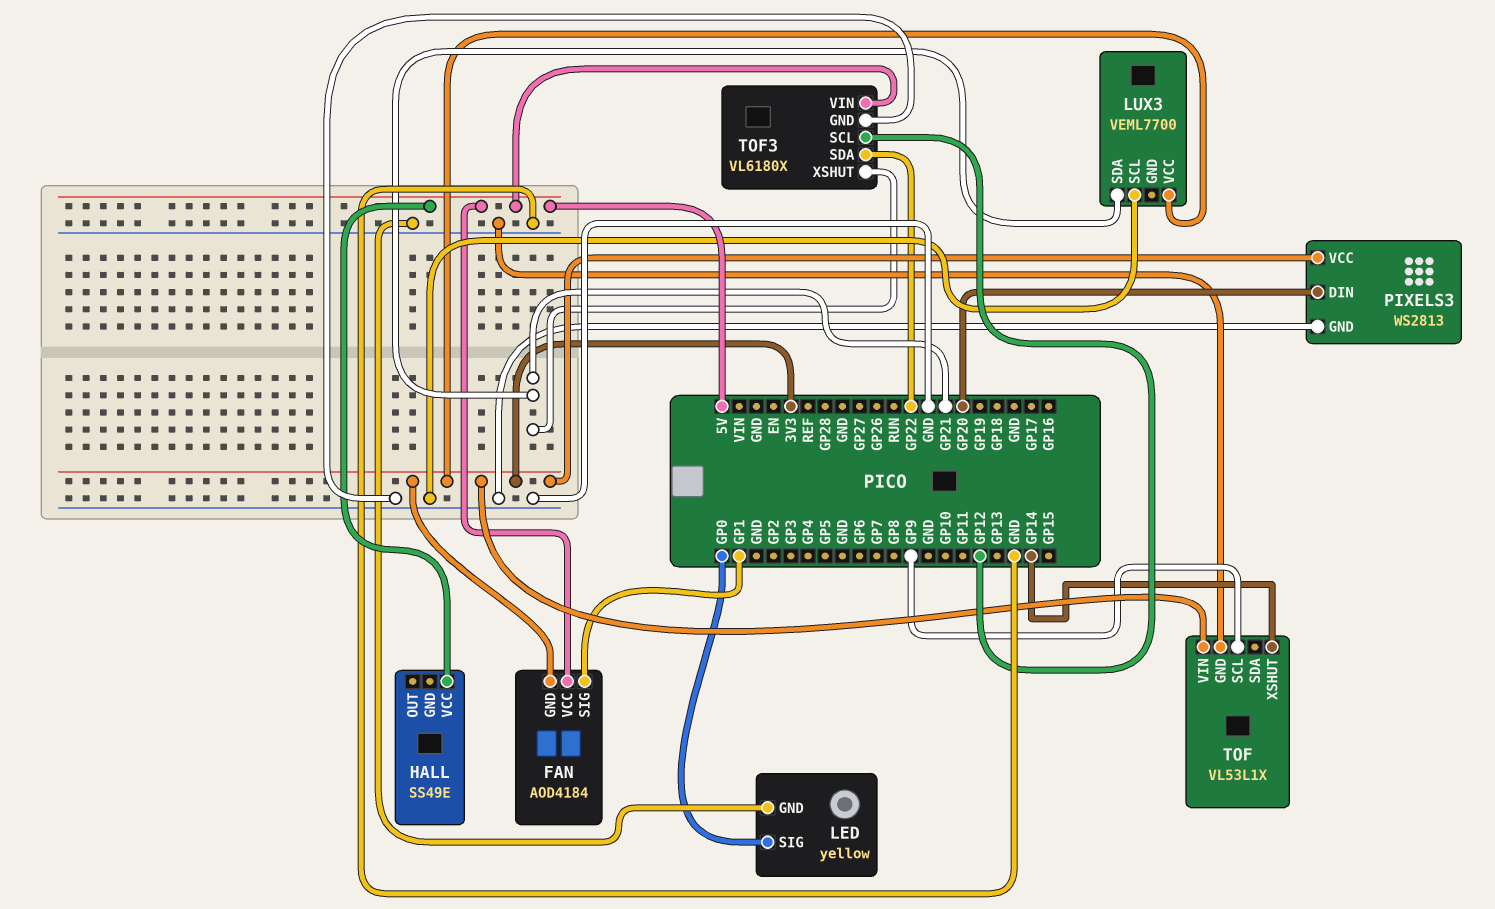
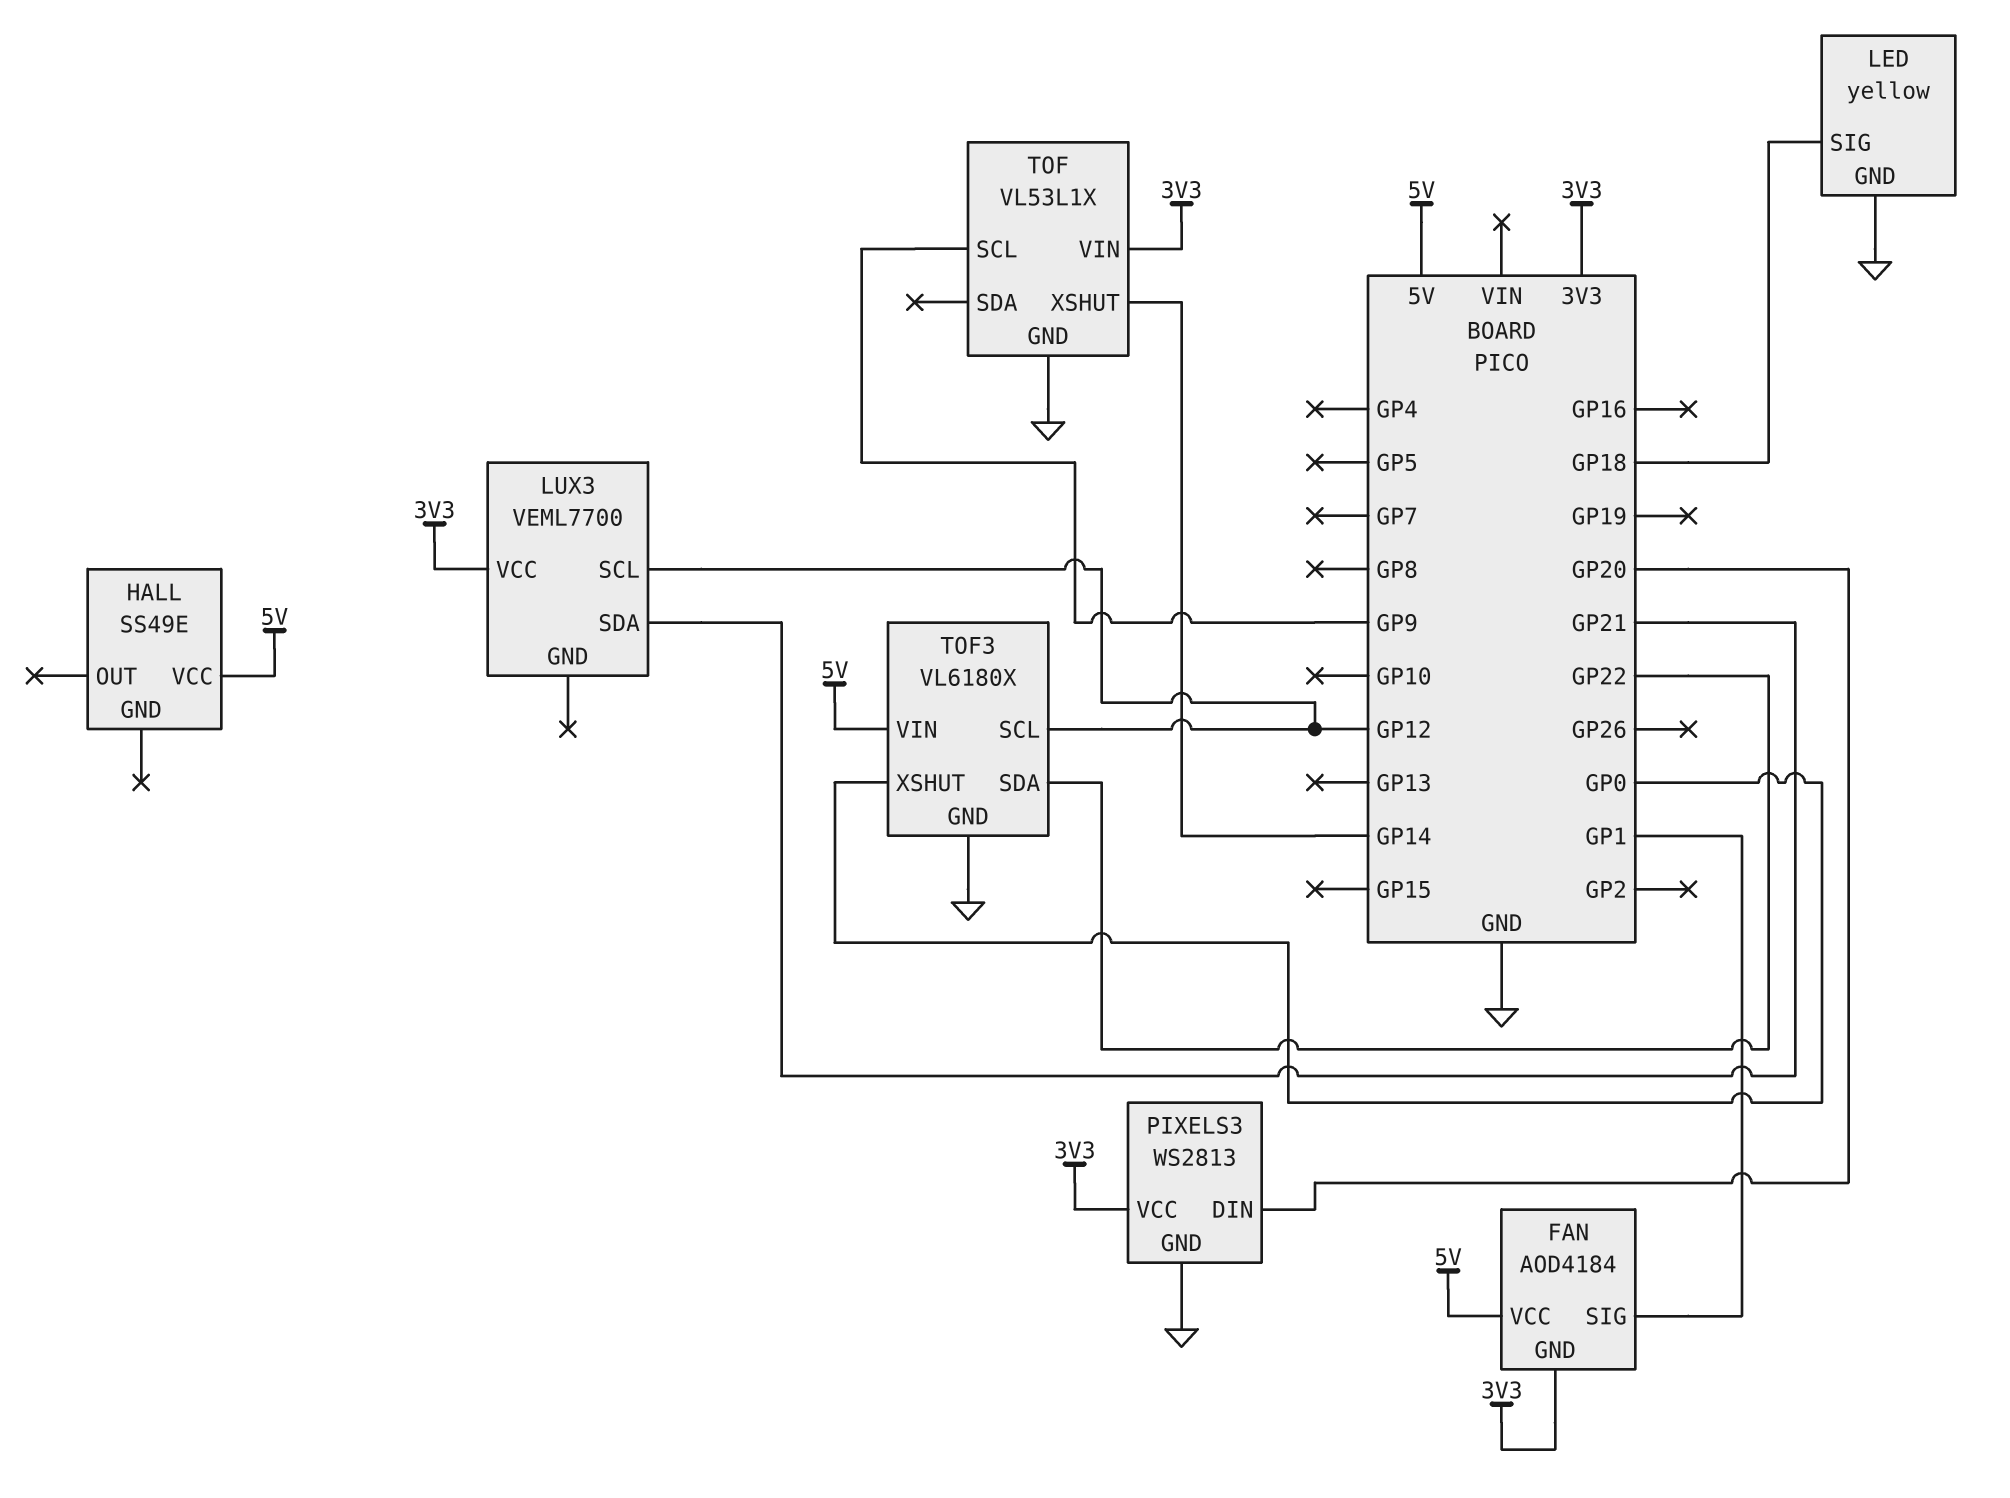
LED pin SIG: GP0 -> GP18
LUX3 pin SCL: GND -> GP12
TOF3 pin XSHUT: GP21 -> GP0

